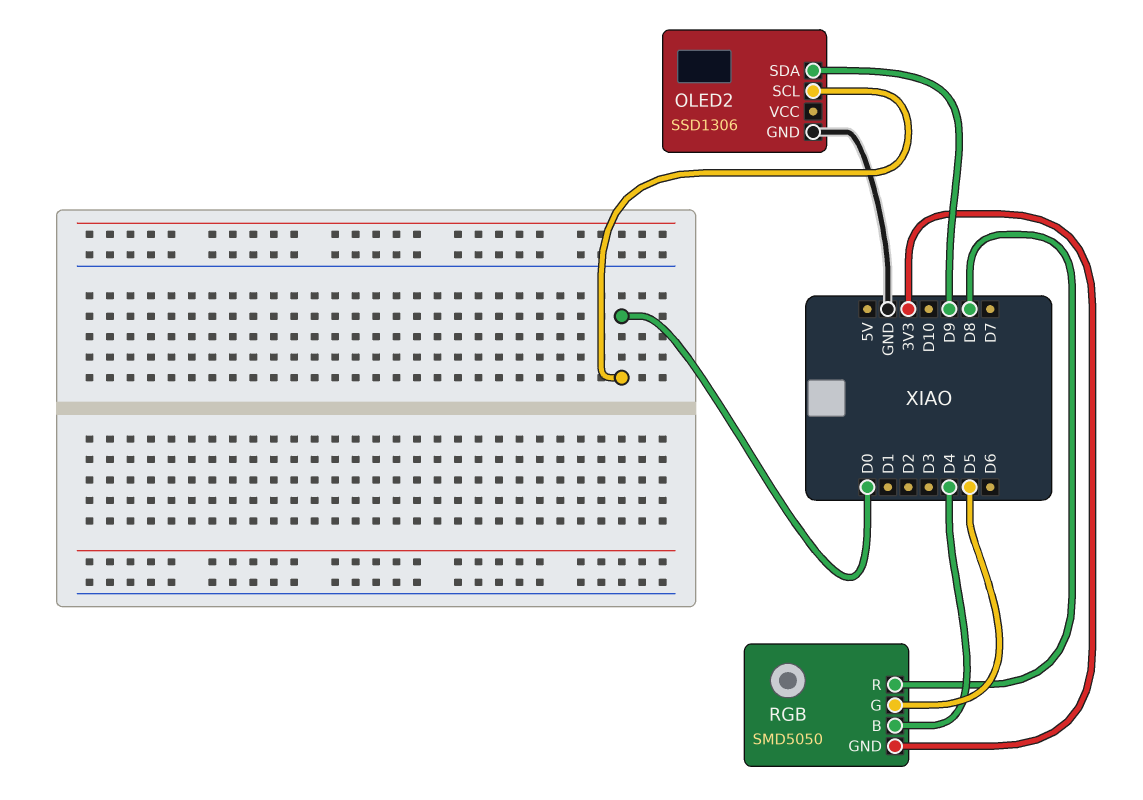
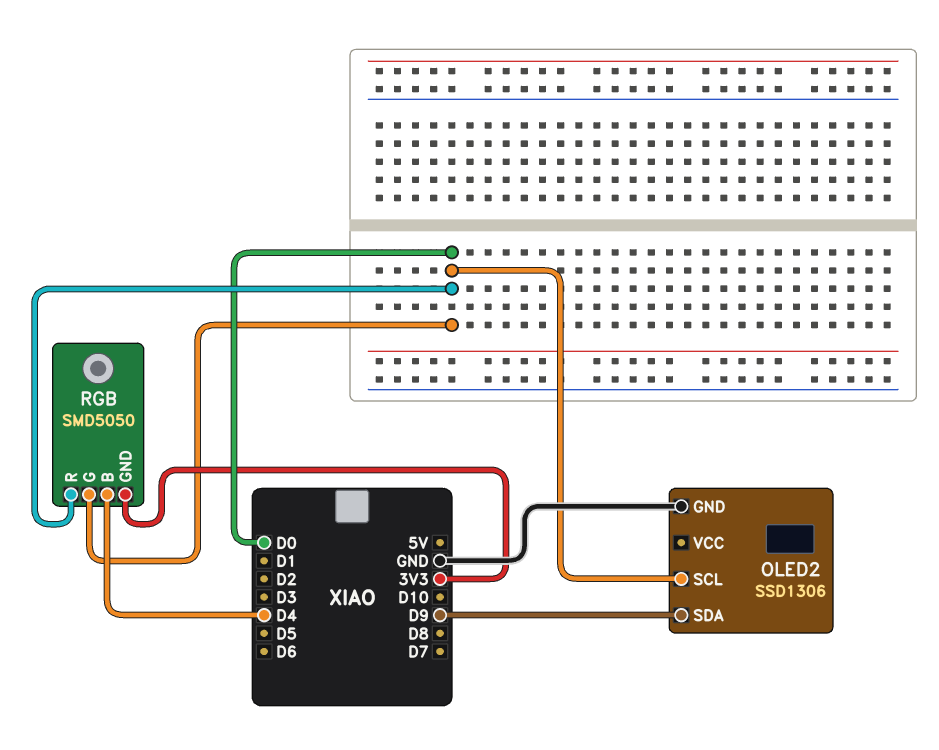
RGB pin G: D5 -> D0
RGB pin R: D8 -> D0

